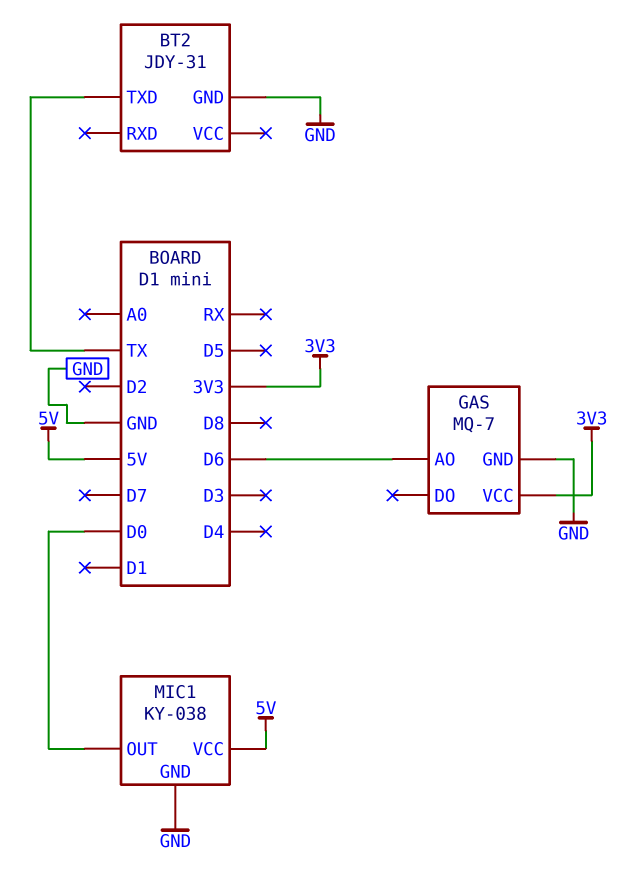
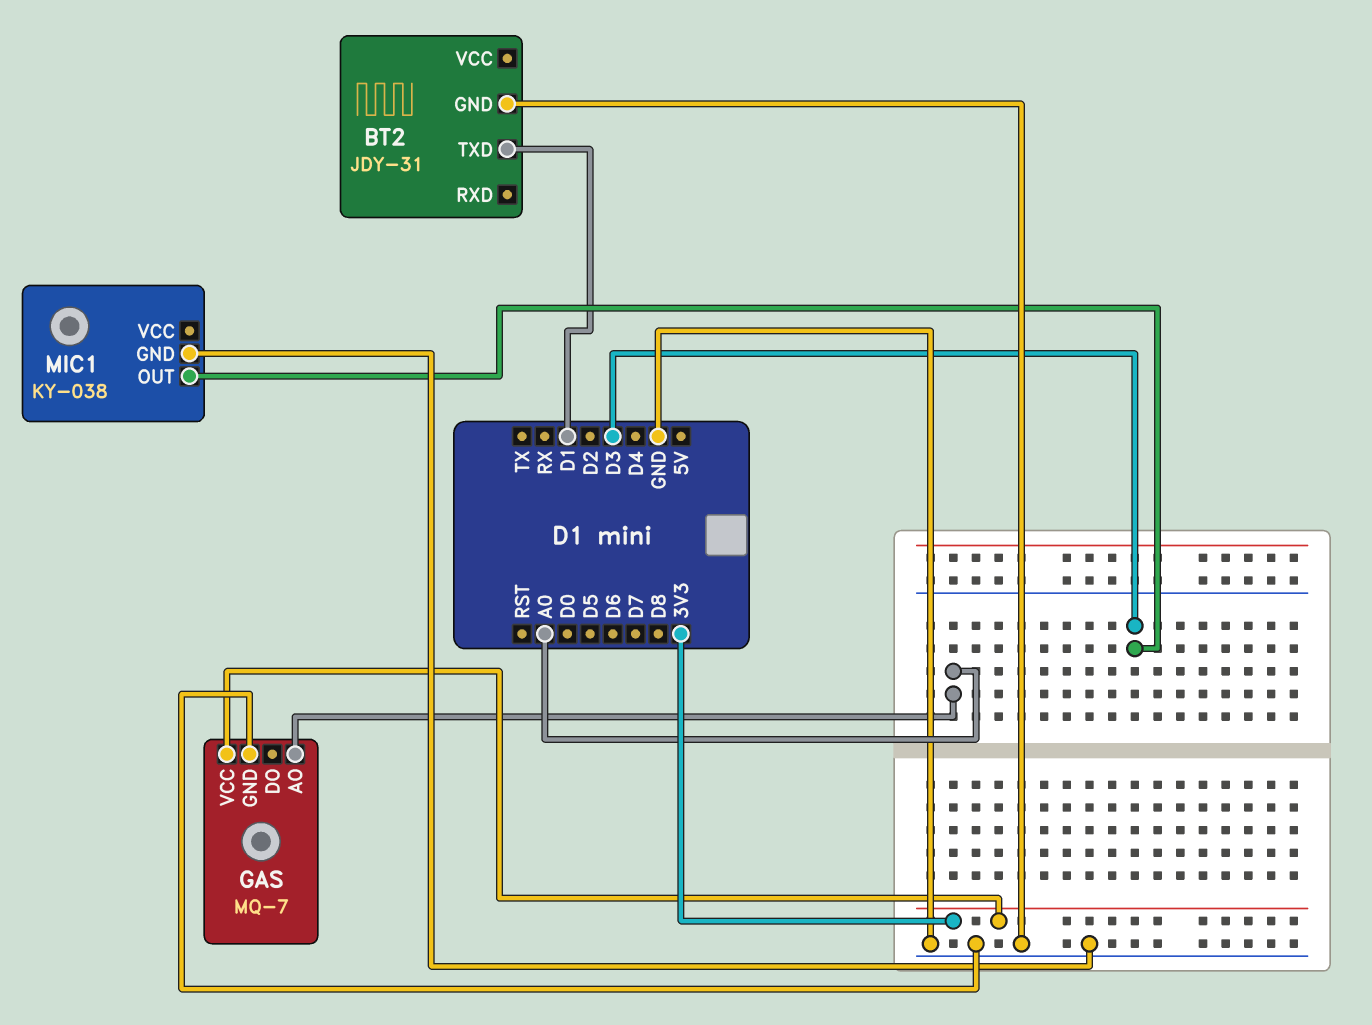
BT2 pin TXD: TX -> D1
GAS pin AO: D6 -> A0
MIC1 pin OUT: D0 -> D3
MIC1 pin VCC: 5V -> none

